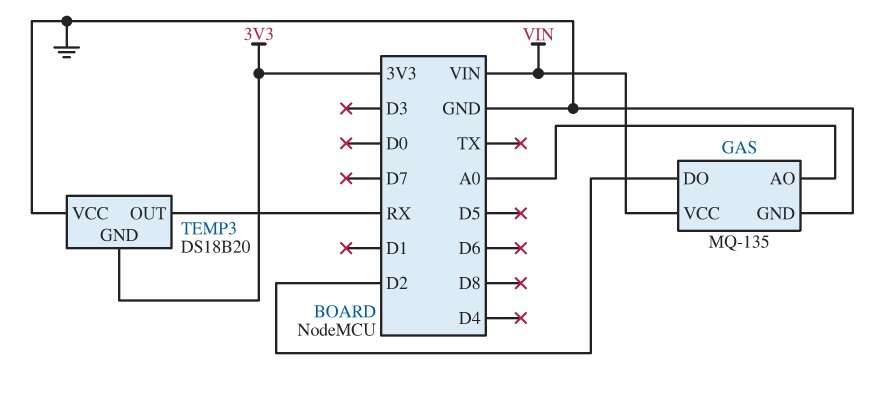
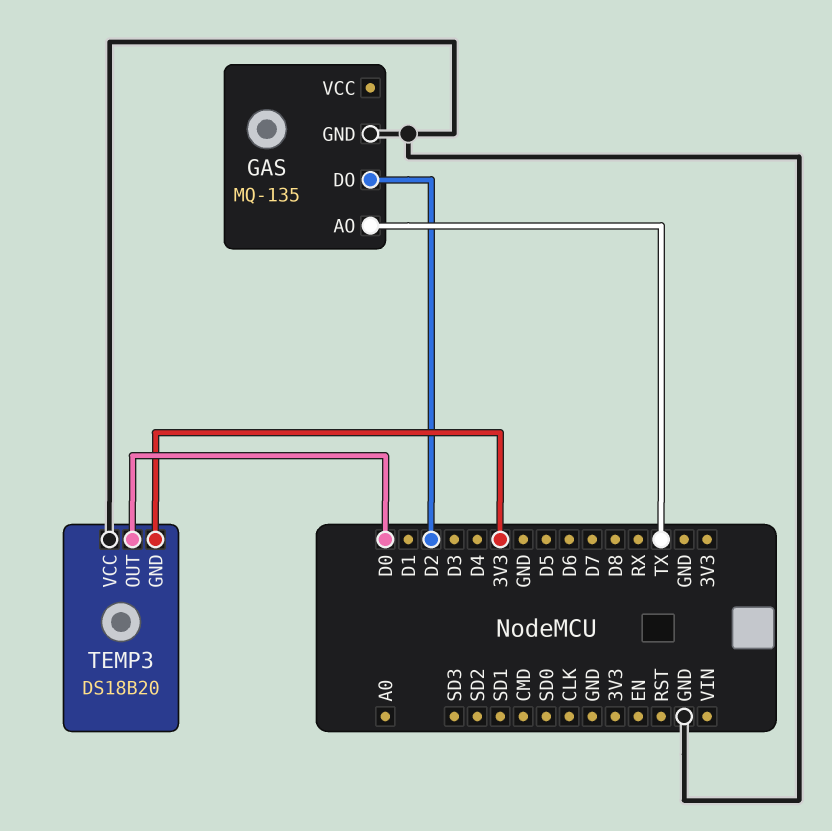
GAS pin AO: A0 -> TX
GAS pin VCC: VIN -> none
TEMP3 pin OUT: RX -> D0

